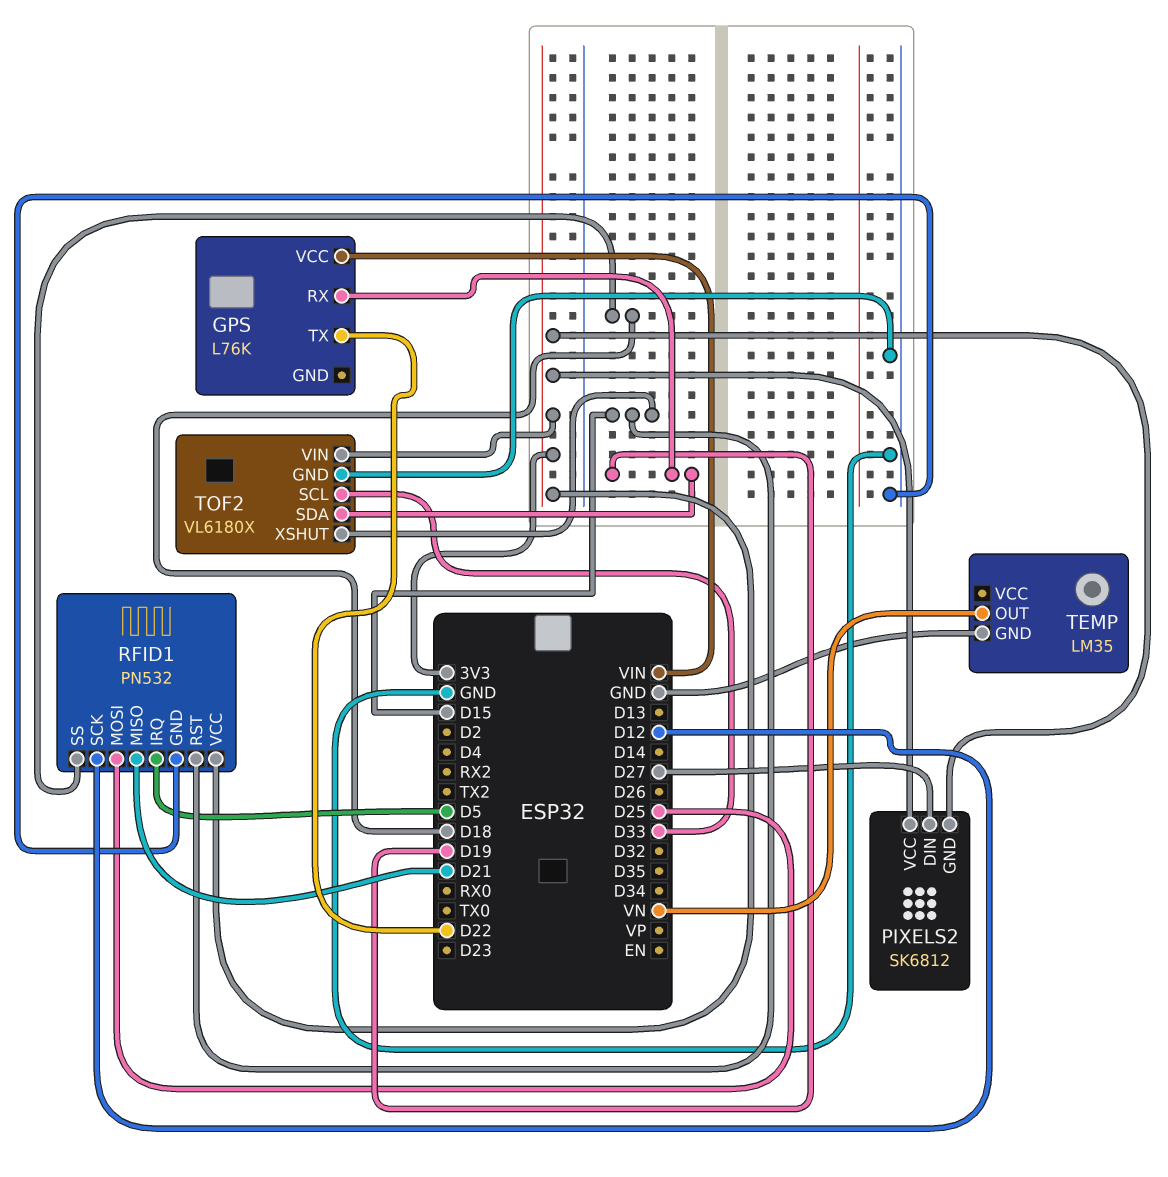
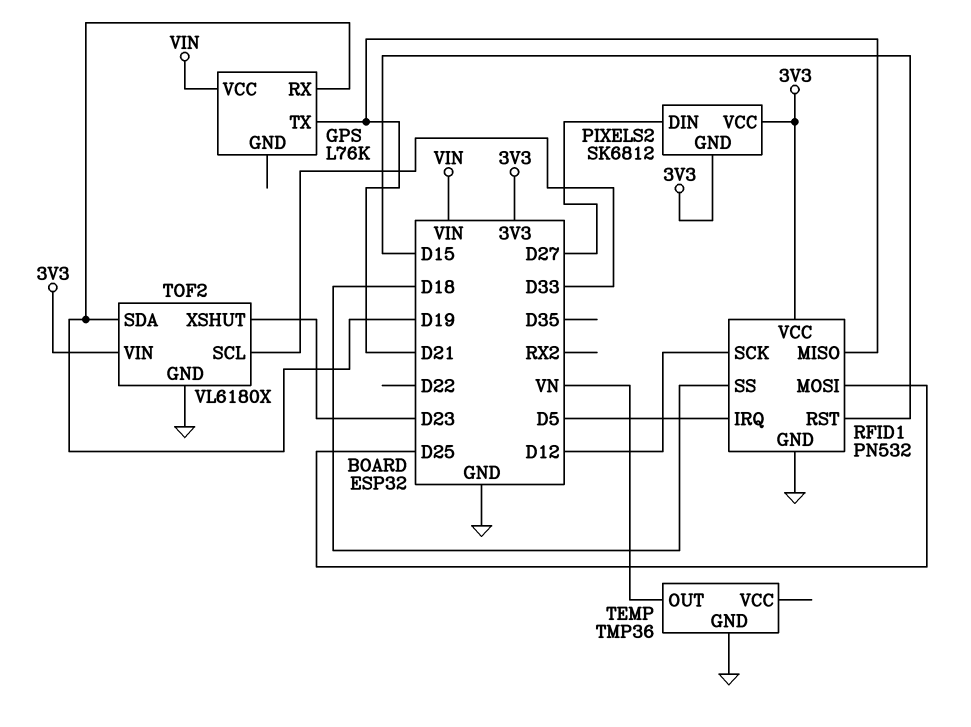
GPS pin TX: D22 -> D21
TEMP: LM35 -> TMP36
TOF2 pin XSHUT: D15 -> D23

